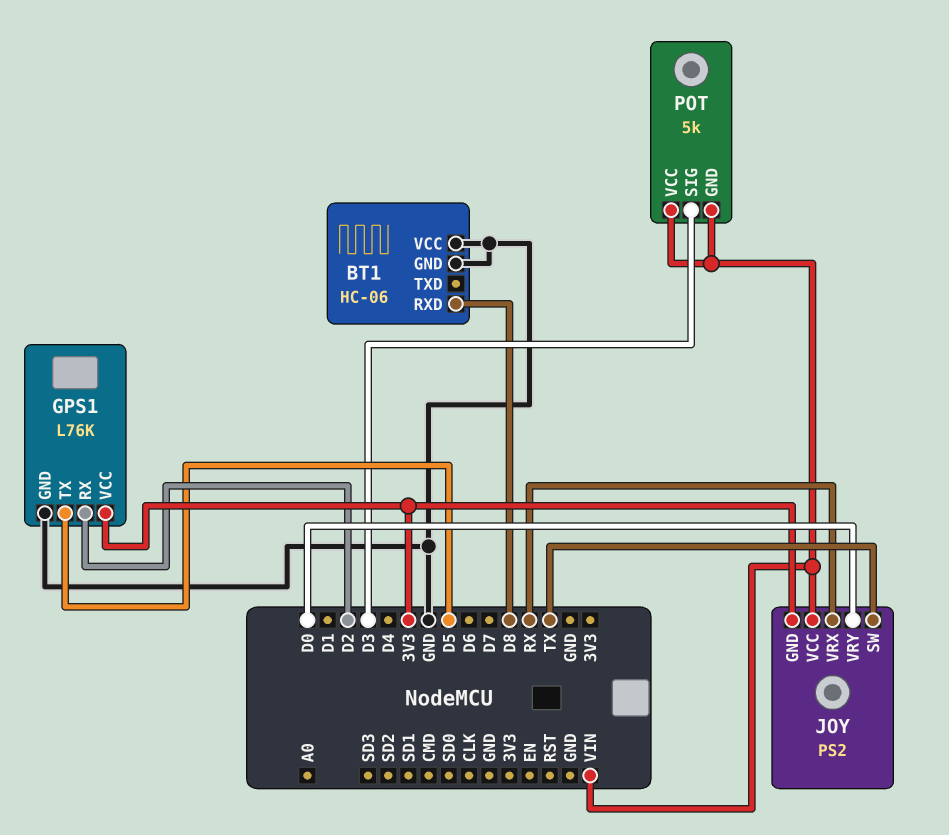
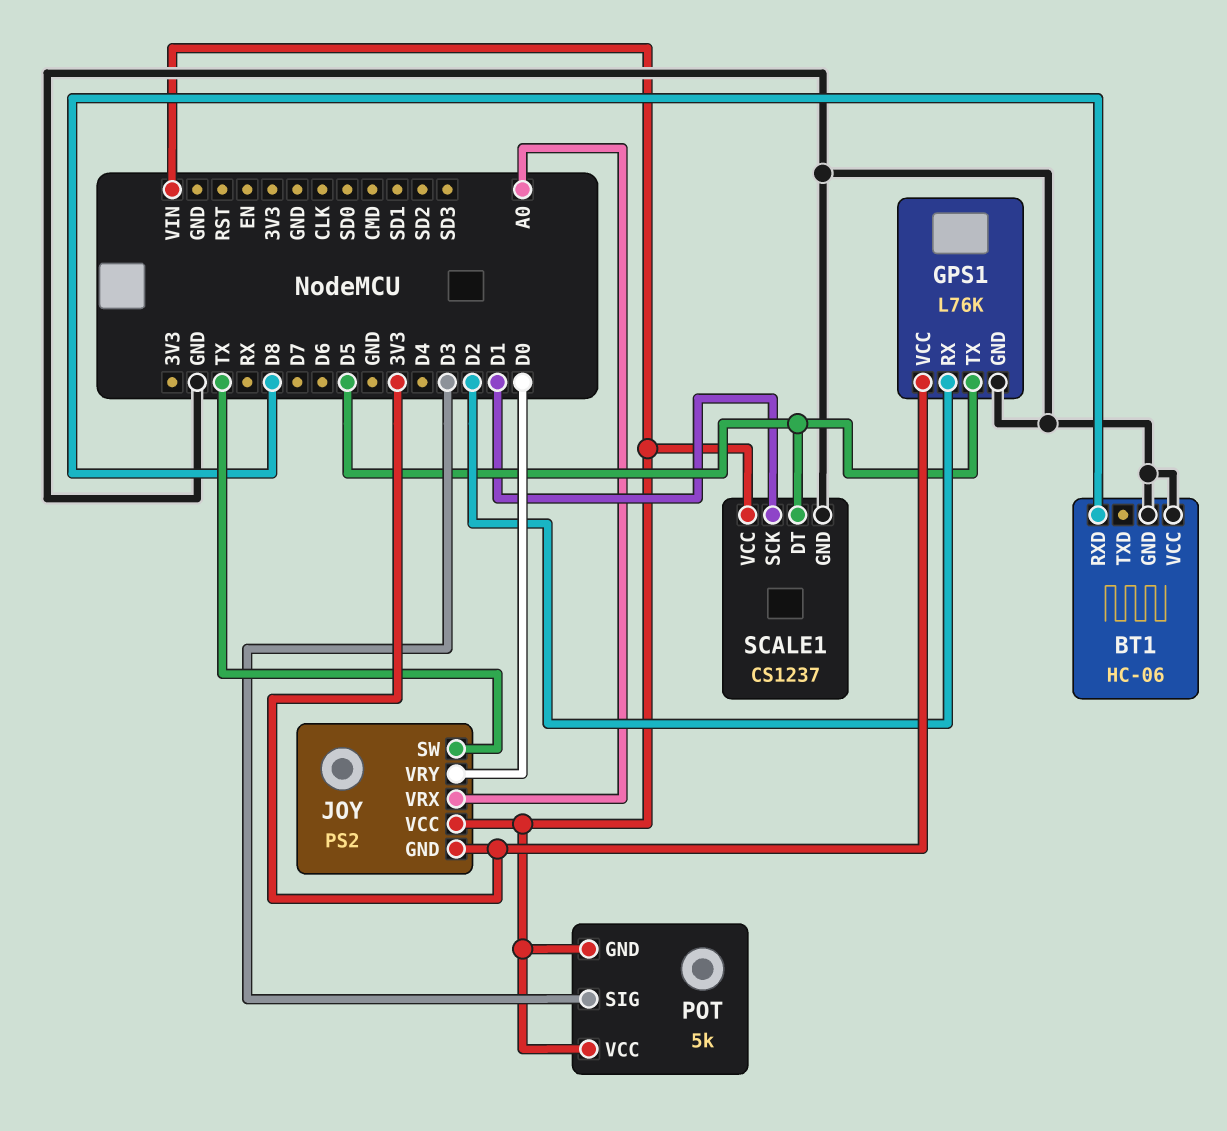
JOY pin VRX: RX -> A0
SCALE1: none -> CS1237
SCALE1 pin DT: none -> D5
SCALE1 pin GND: none -> GND
SCALE1 pin SCK: none -> D1
SCALE1 pin VCC: none -> VIN

